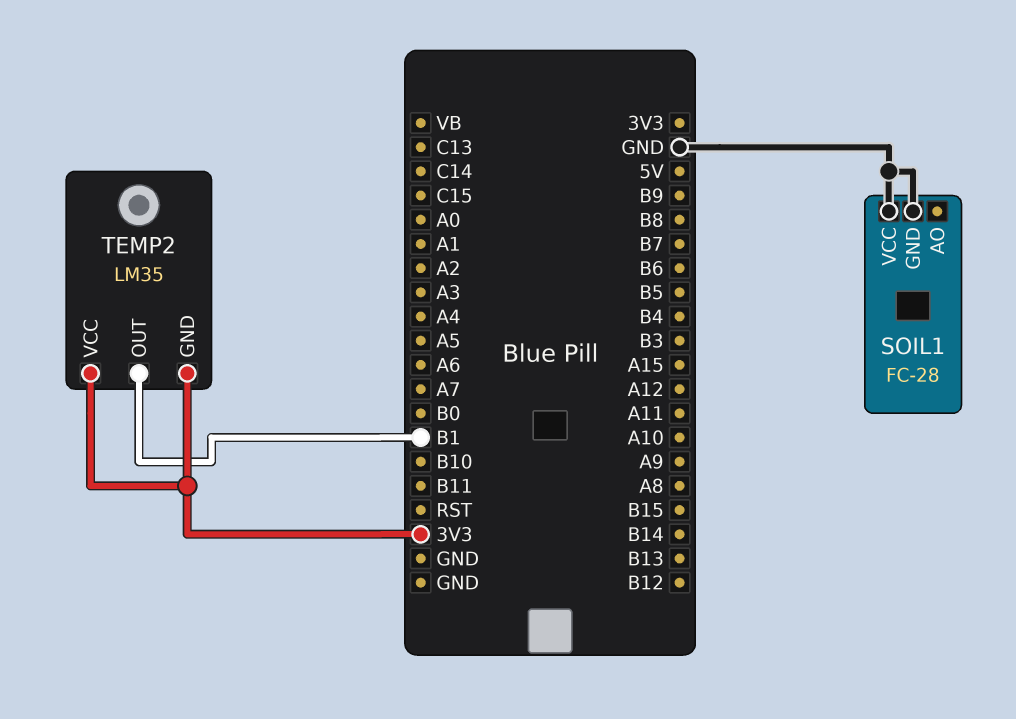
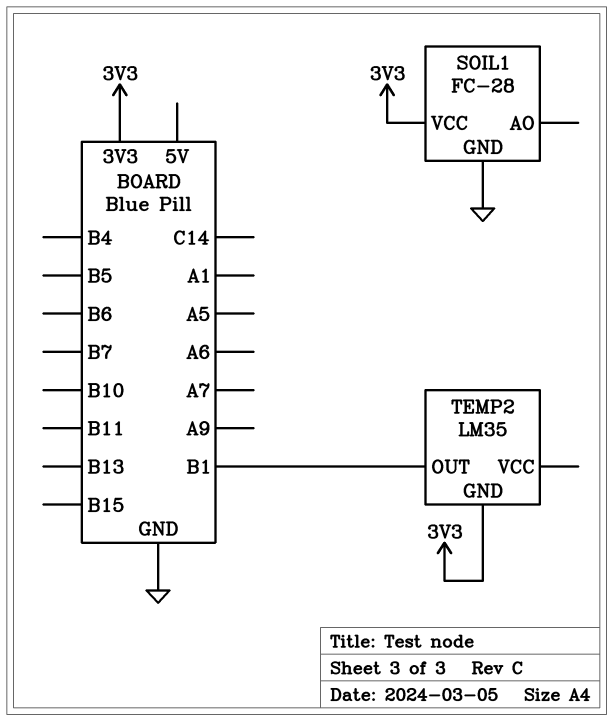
SOIL1 pin VCC: GND -> 3V3
TEMP2 pin VCC: 3V3 -> none

